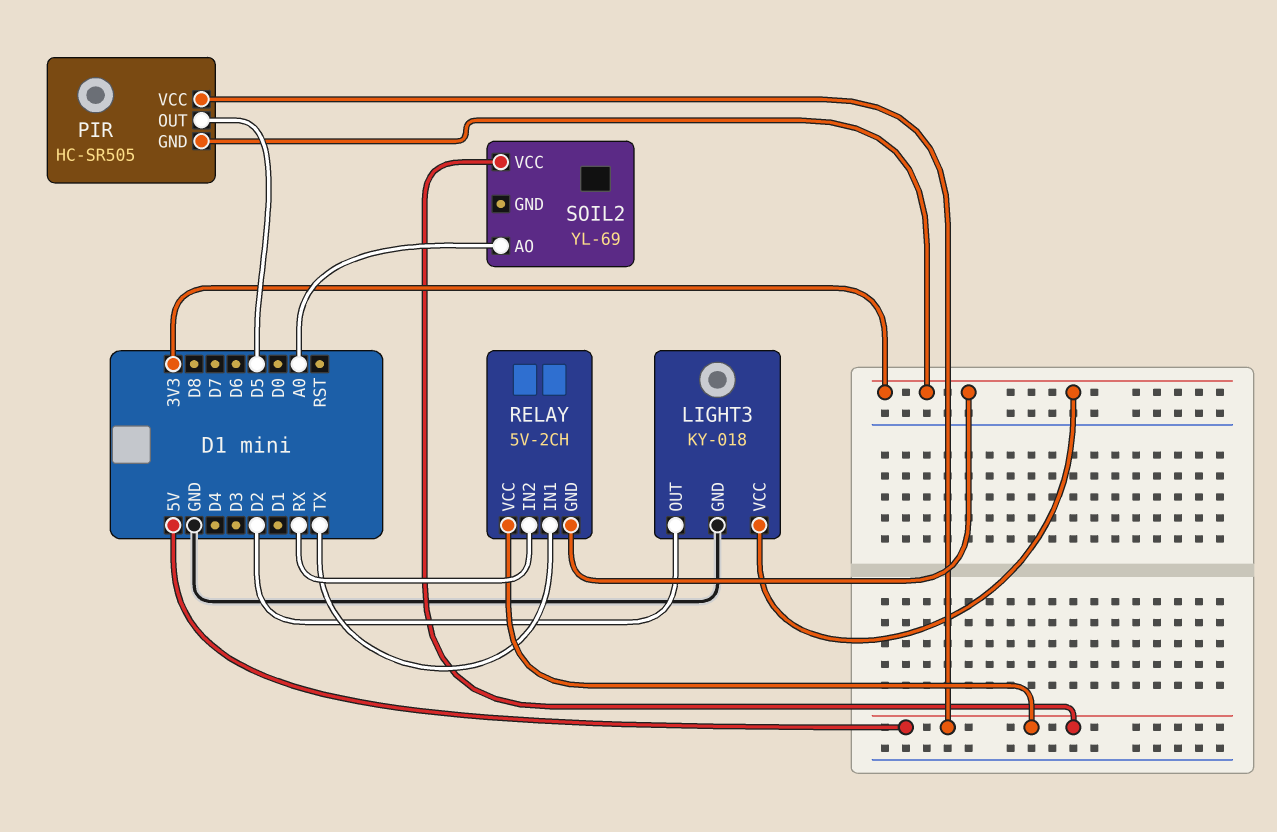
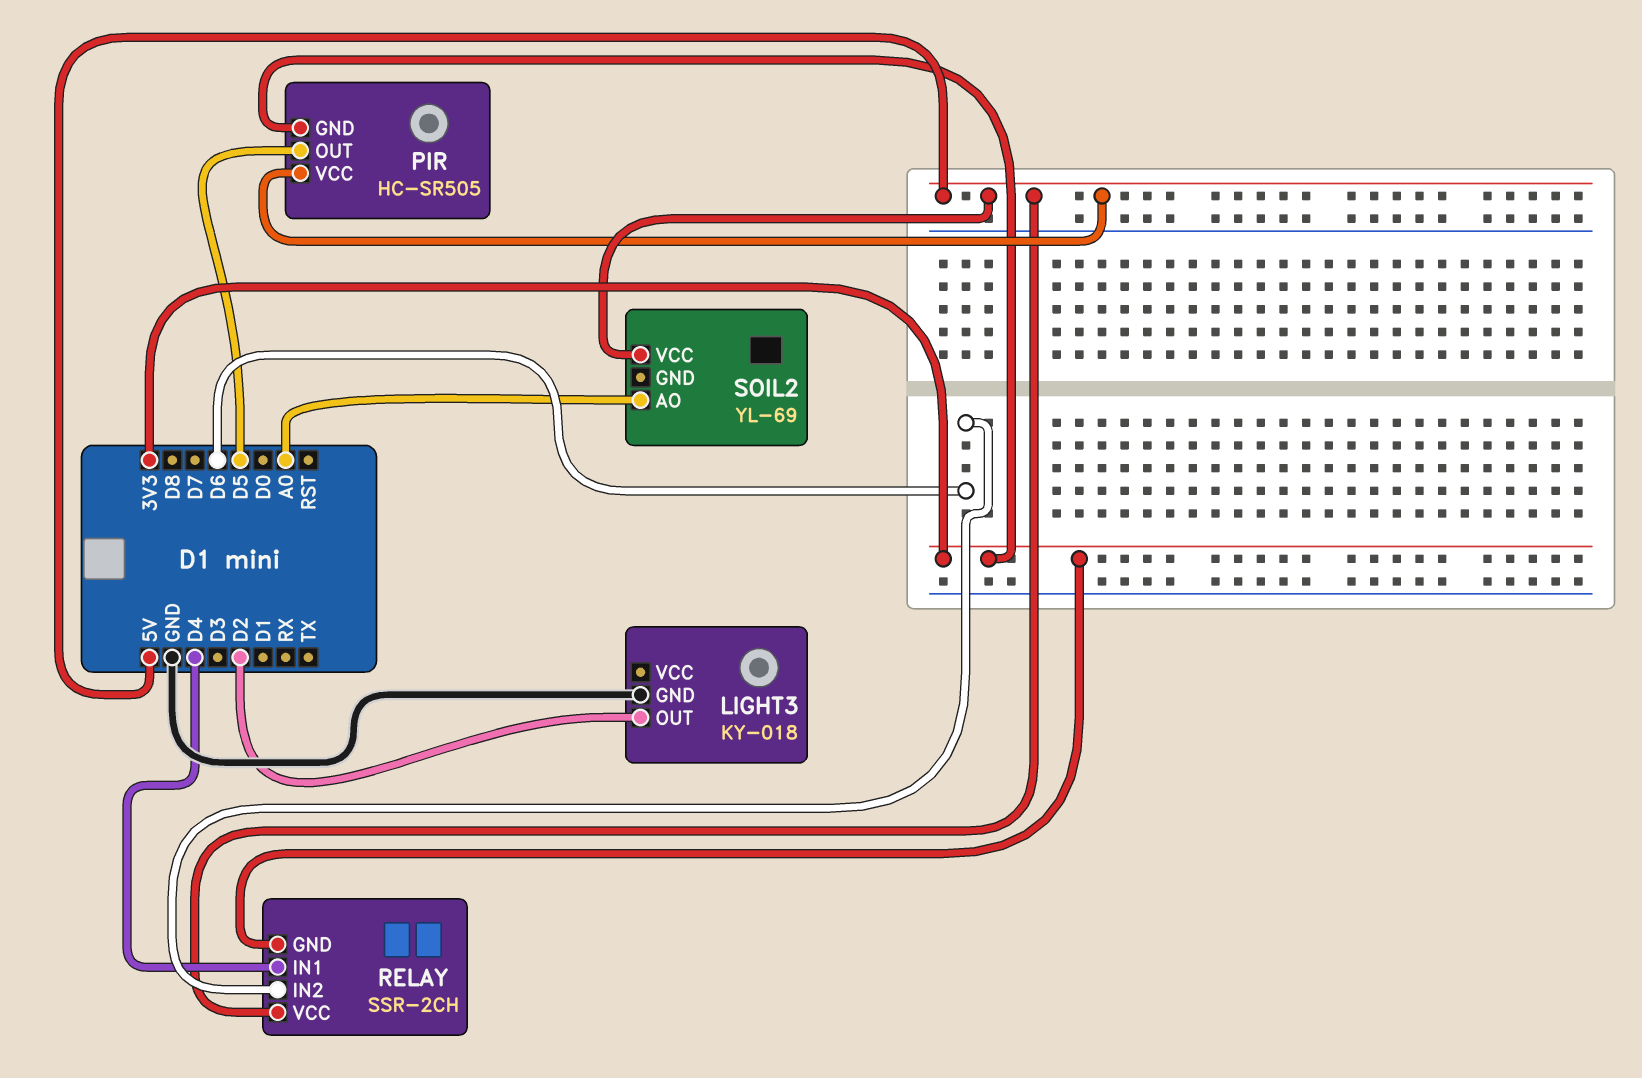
LIGHT3 pin VCC: 3V3 -> none
RELAY: 5V-2CH -> SSR-2CH
RELAY pin IN1: TX -> D4
RELAY pin IN2: RX -> D6

